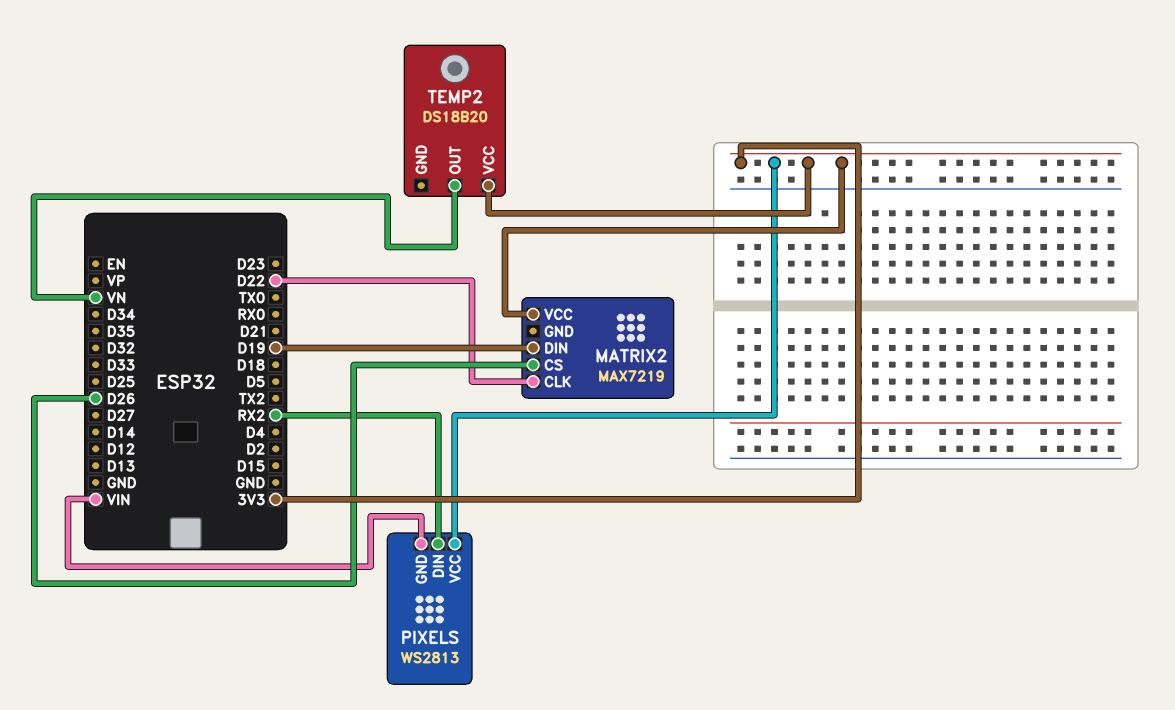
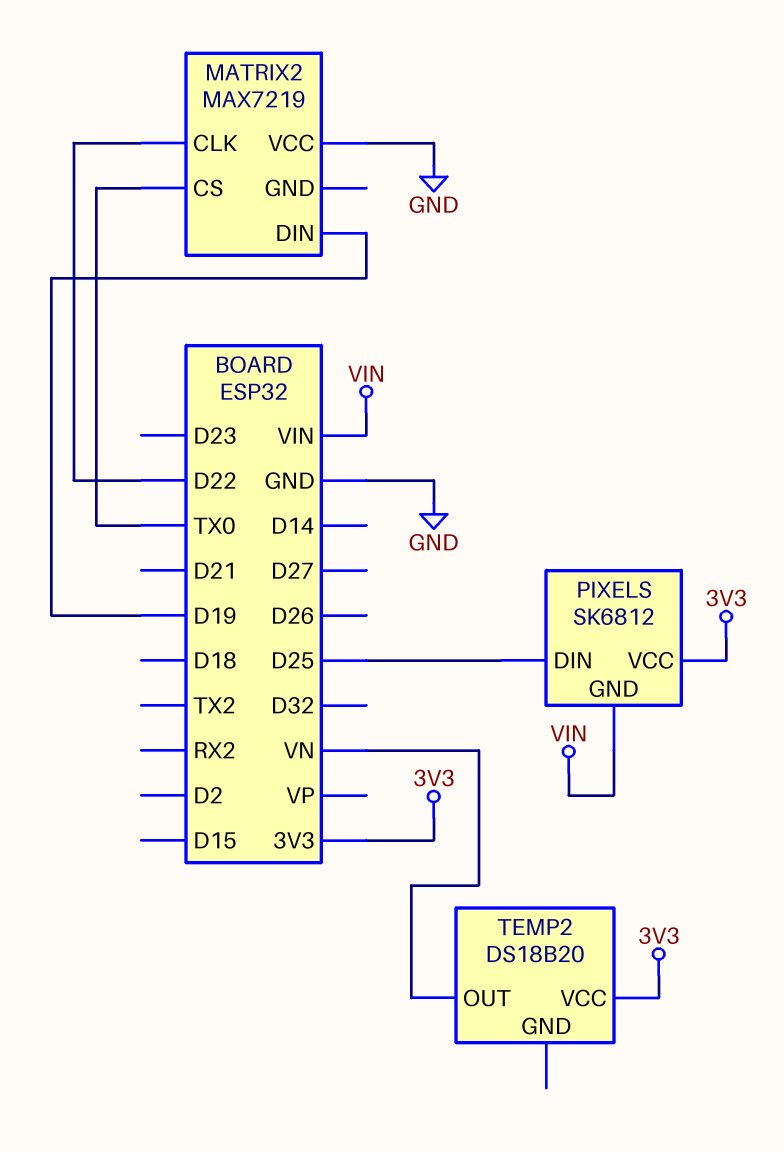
MATRIX2 pin CS: D26 -> TX0
MATRIX2 pin VCC: 3V3 -> GND
PIXELS: WS2813 -> SK6812
PIXELS pin DIN: RX2 -> D25

